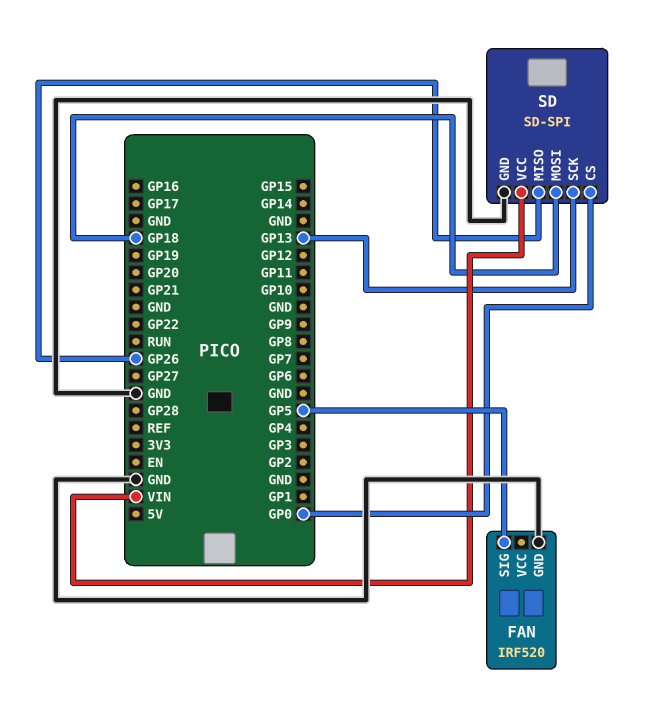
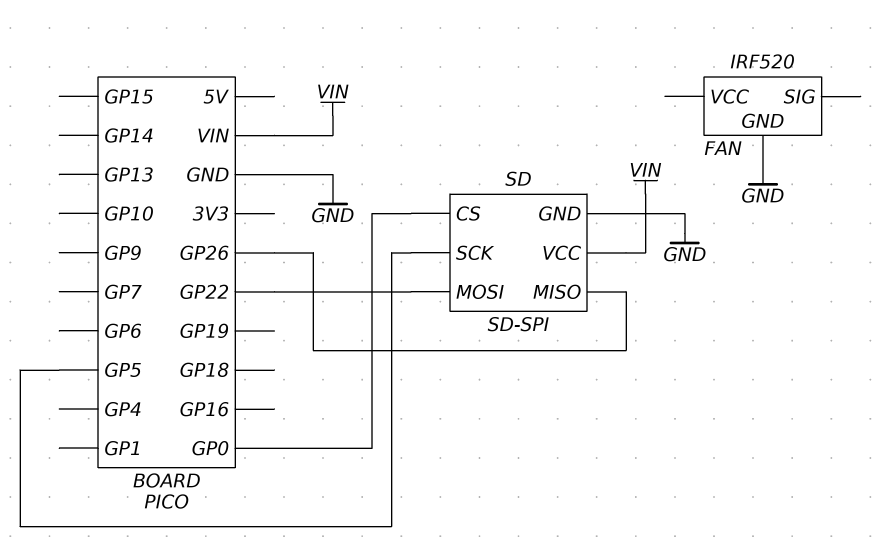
FAN pin SIG: GP5 -> none
SD pin MOSI: GP18 -> GP22
SD pin SCK: GP13 -> GP5

